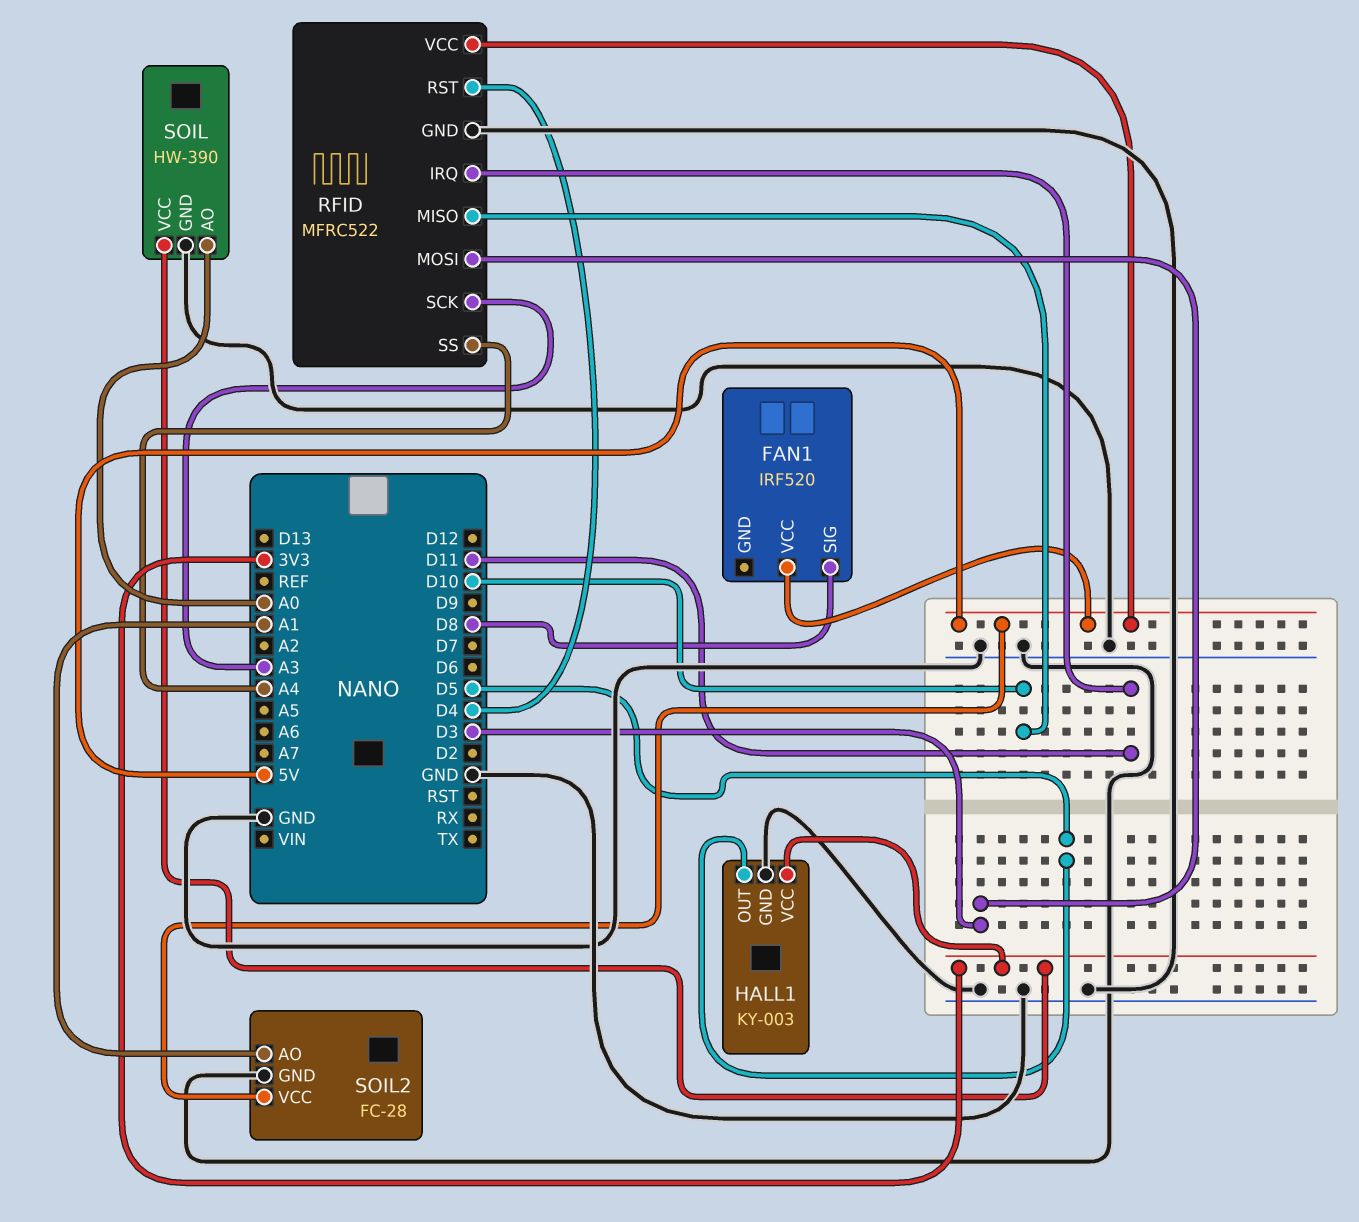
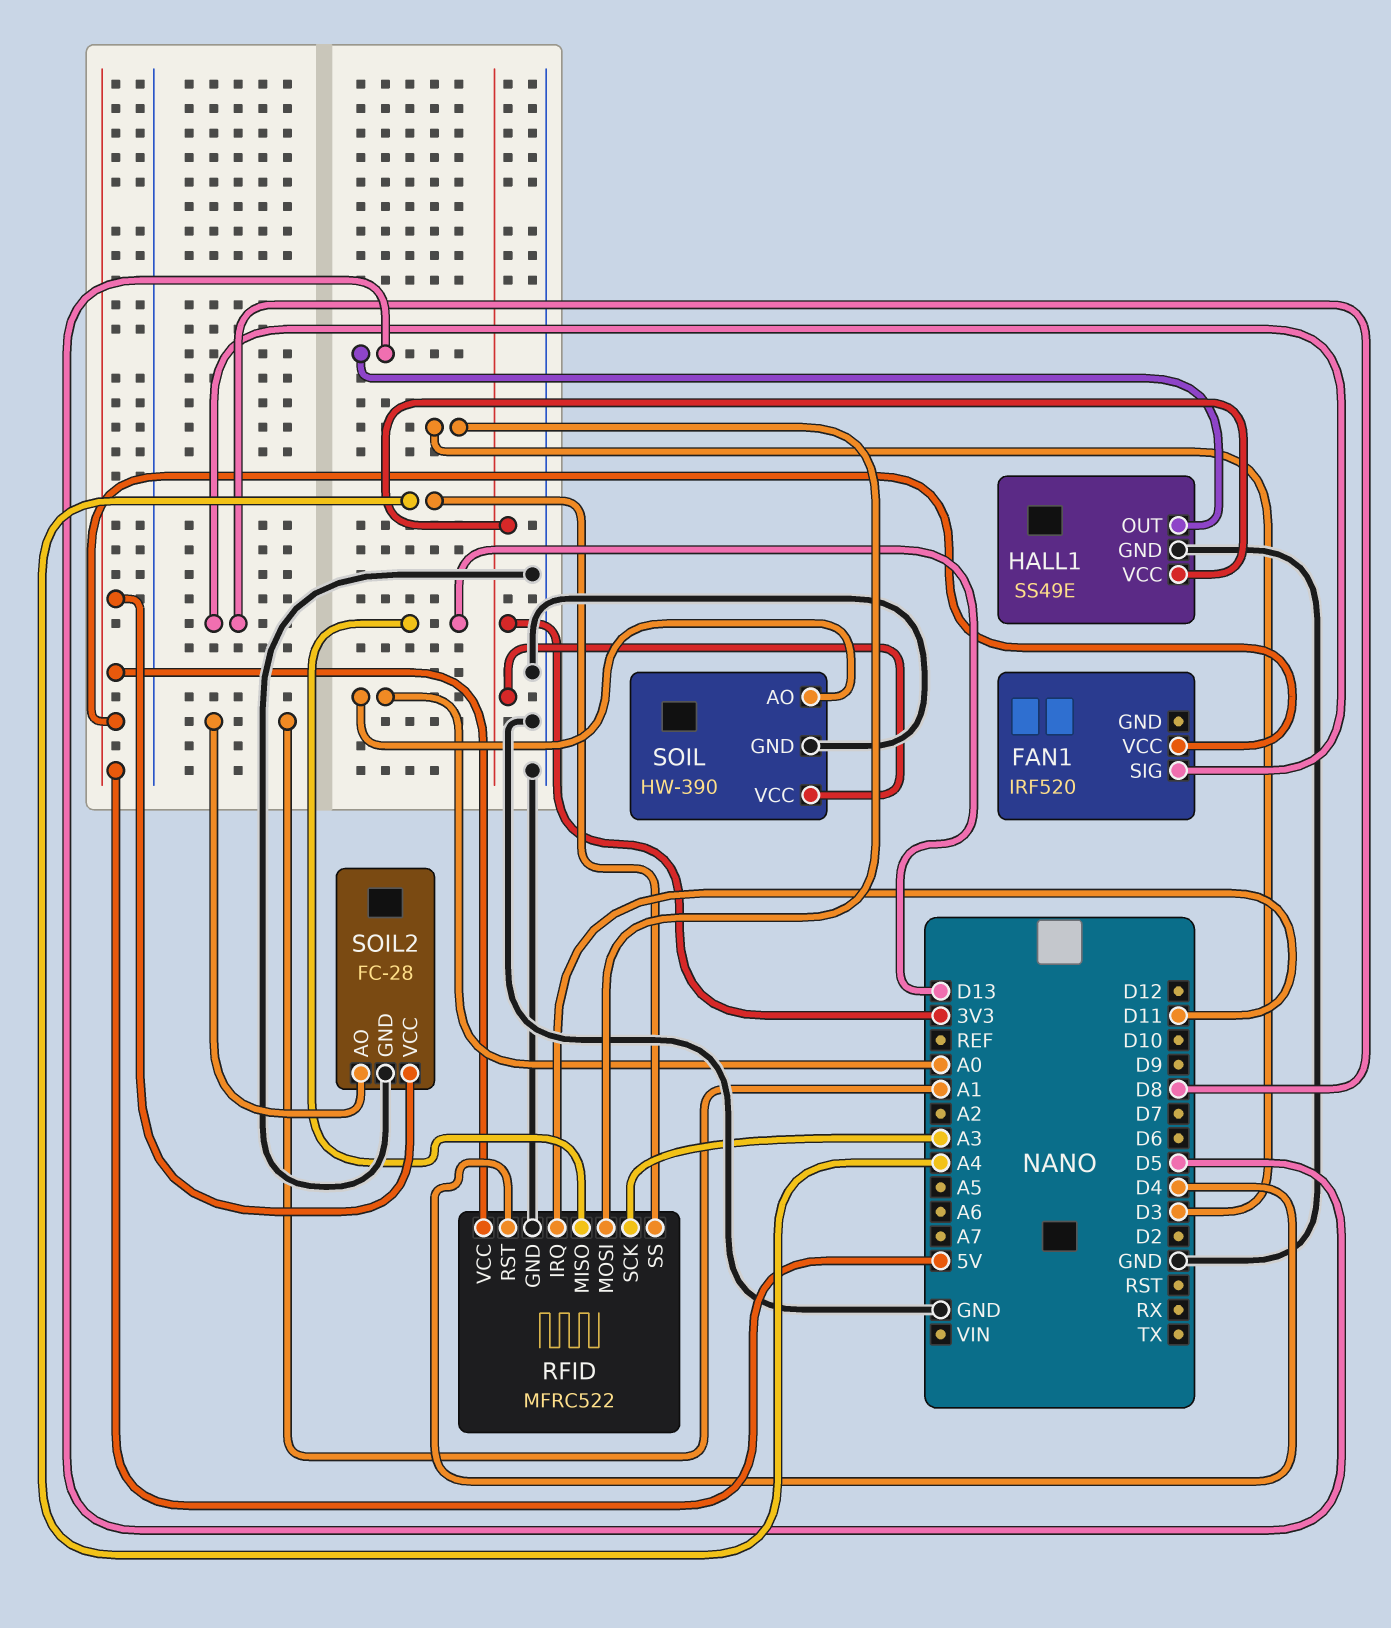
HALL1: KY-003 -> SS49E
RFID pin MISO: D10 -> D13

